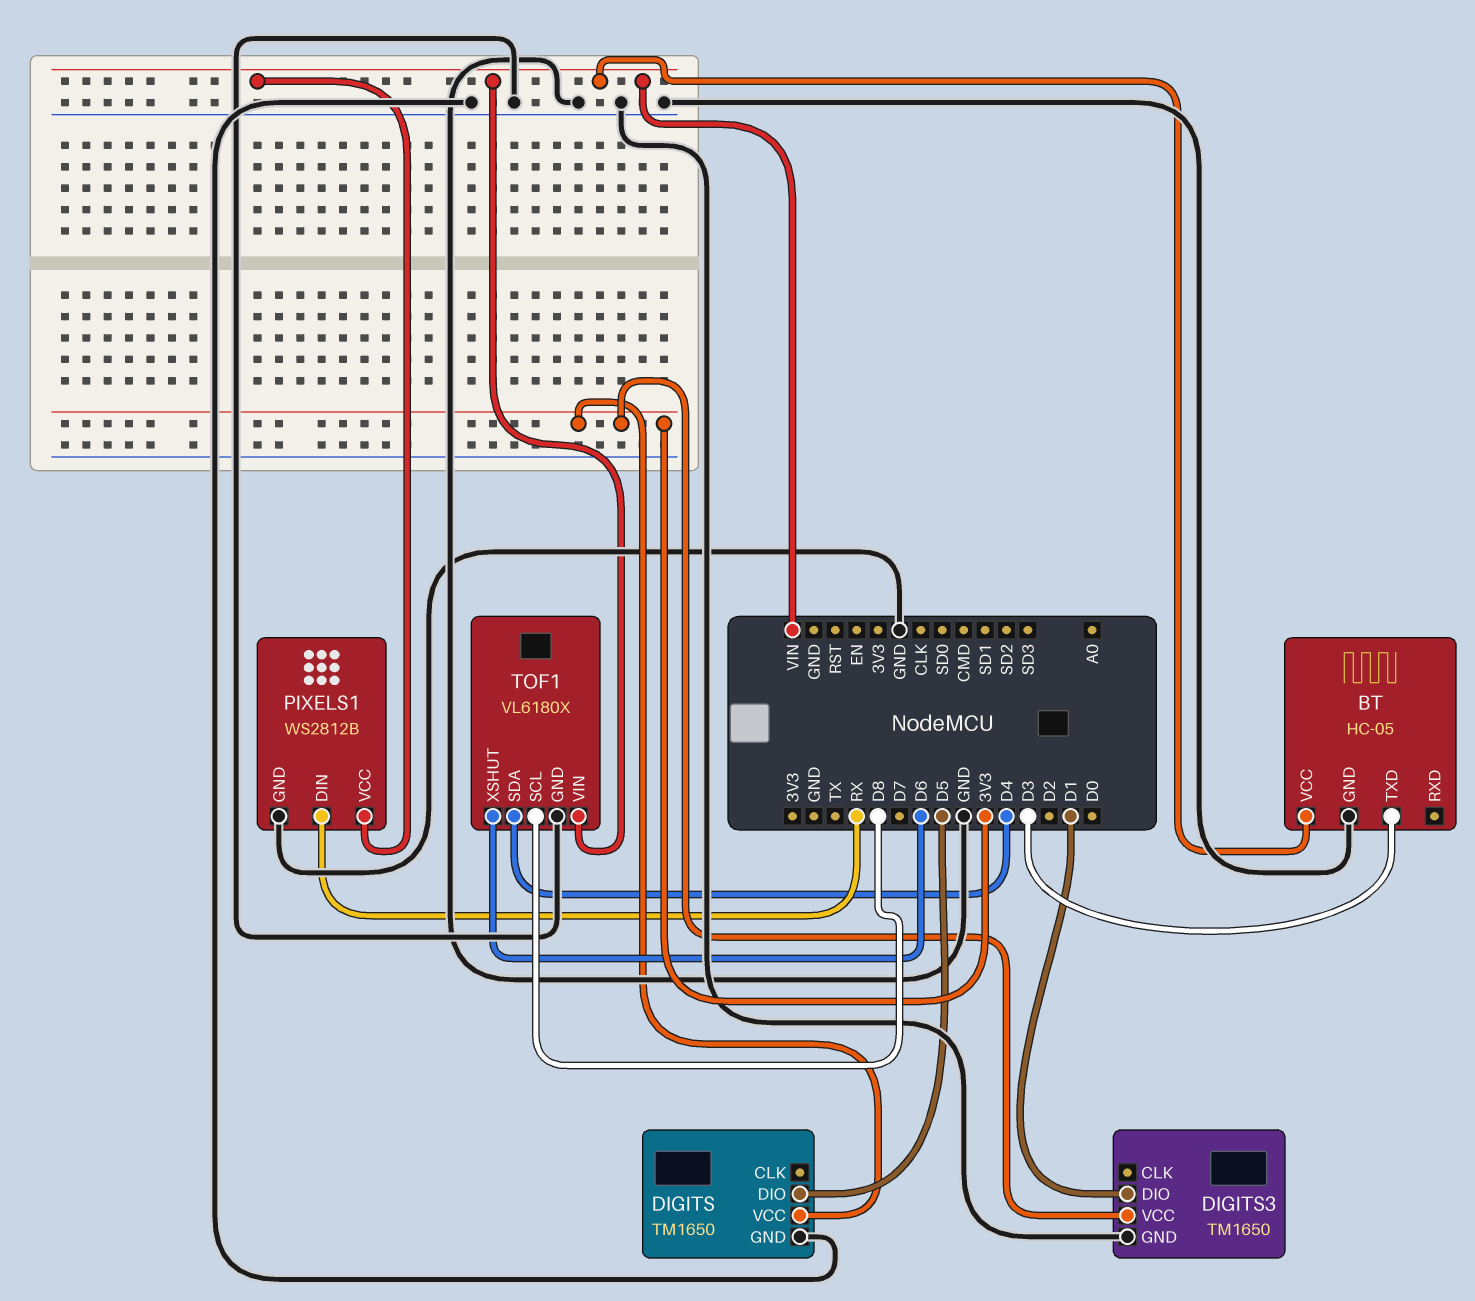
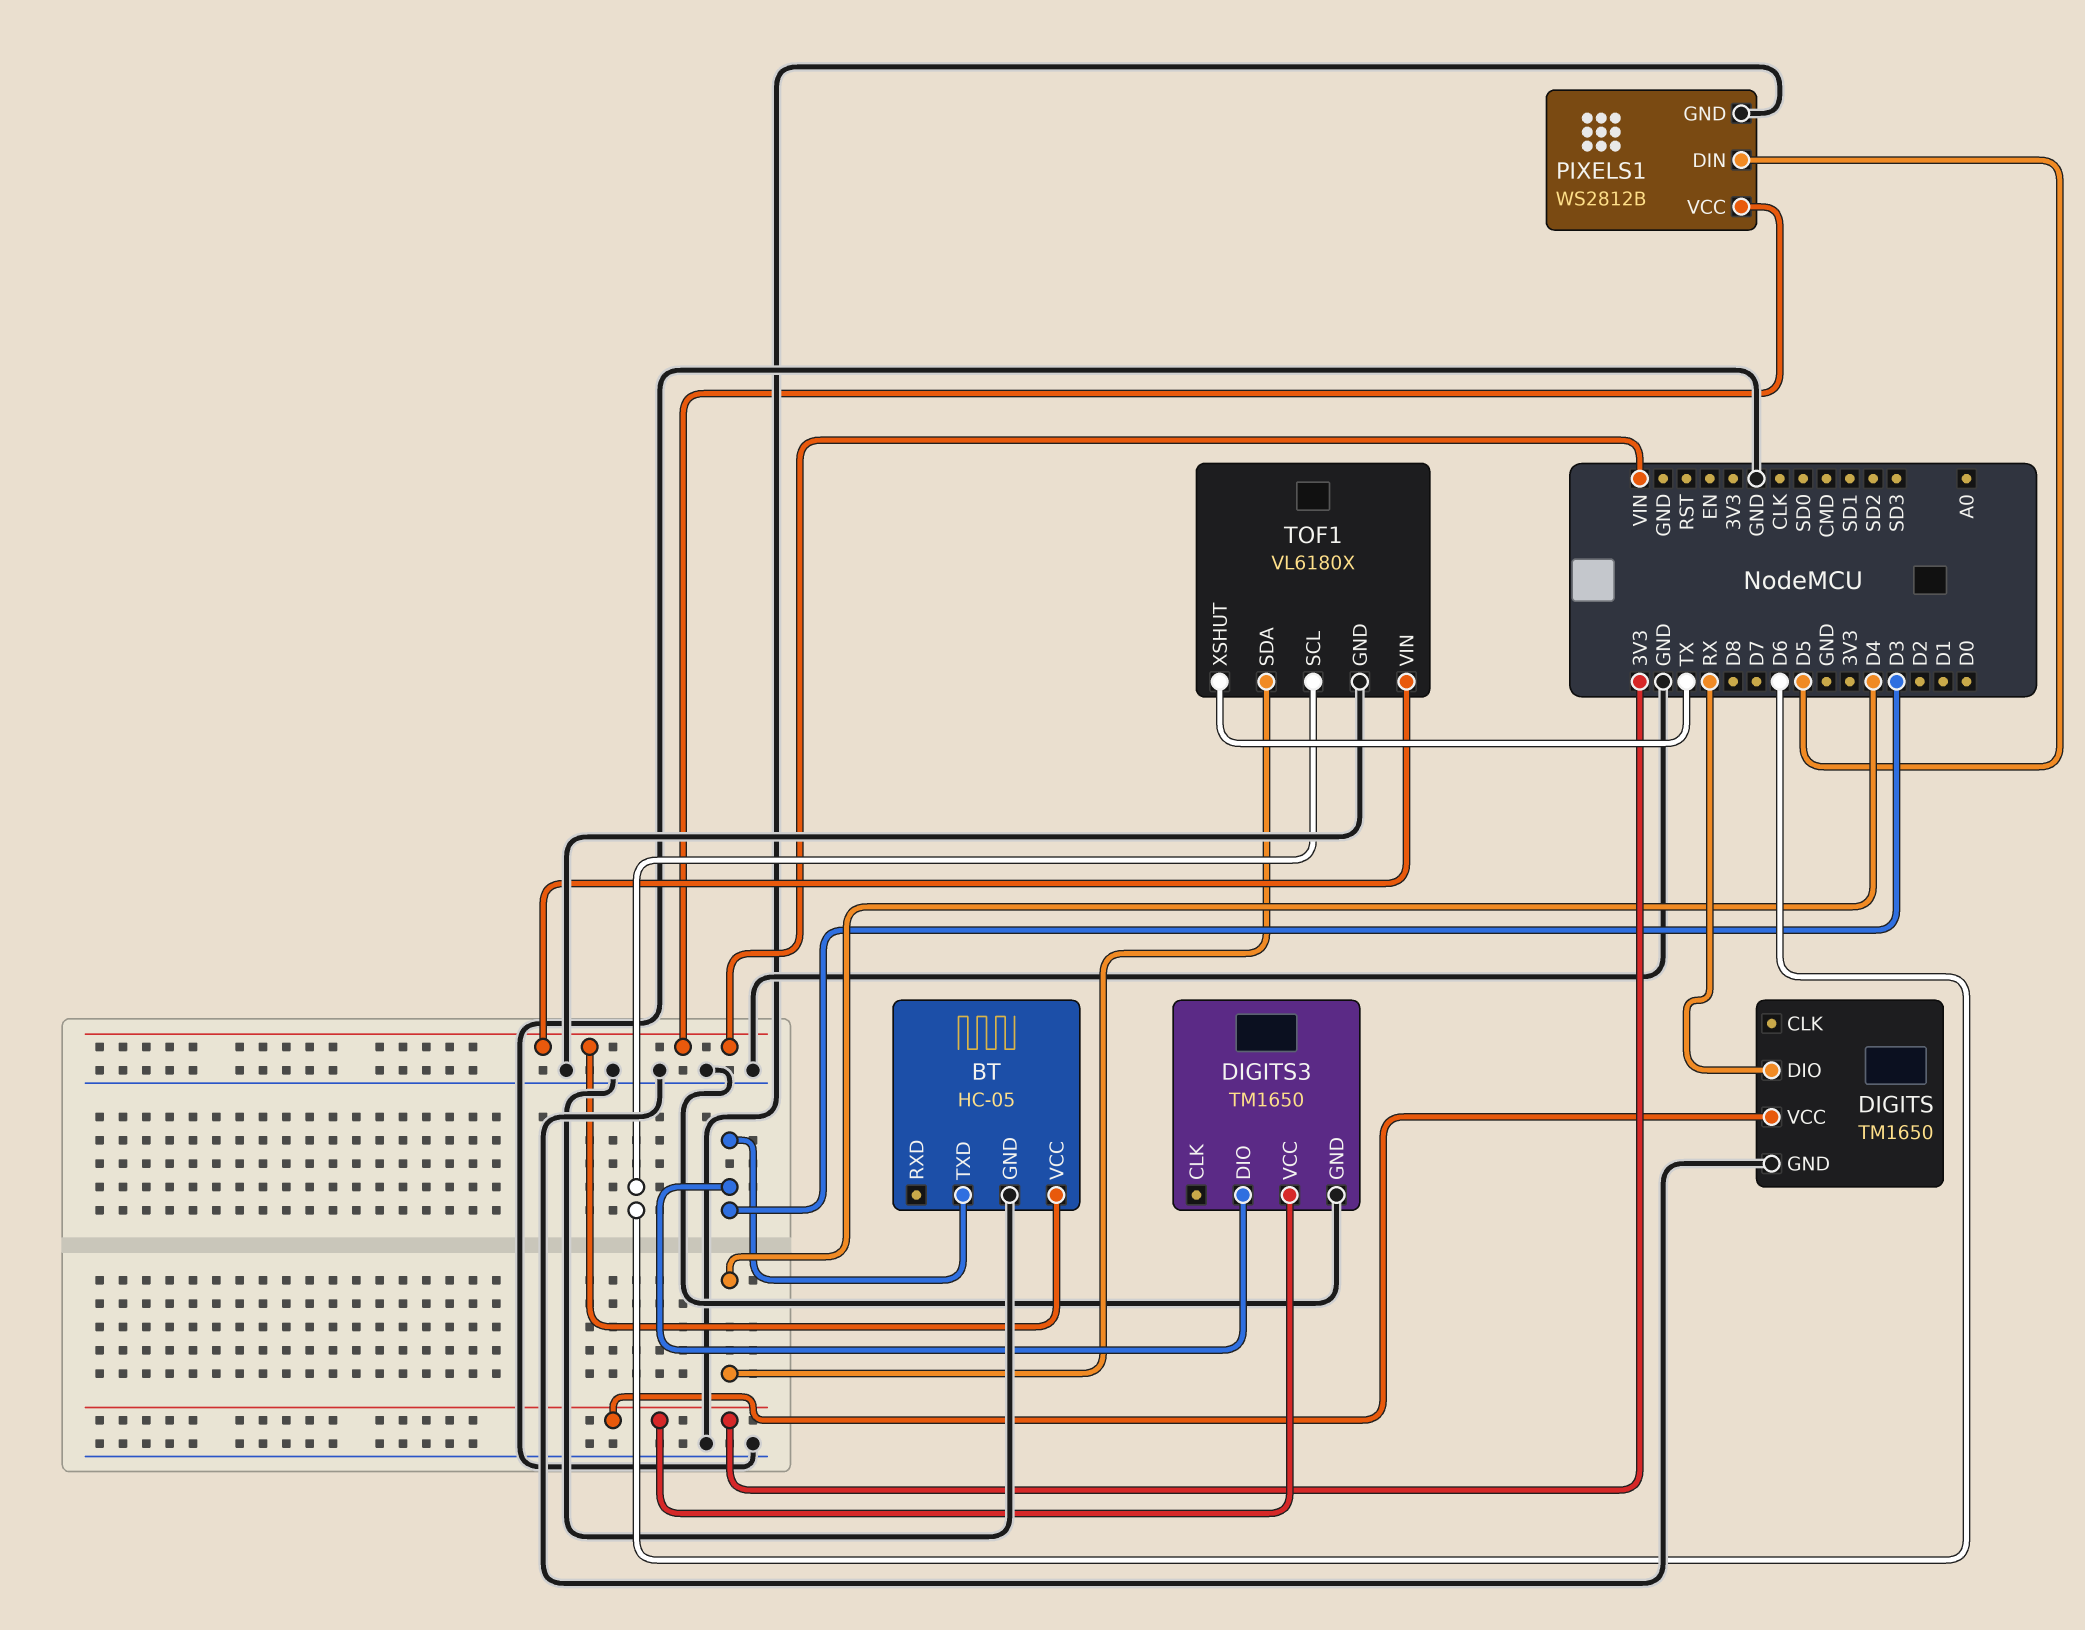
DIGITS pin DIO: D5 -> RX
DIGITS3 pin DIO: D1 -> D3
PIXELS1 pin DIN: RX -> D5
TOF1 pin SCL: D8 -> D6
TOF1 pin XSHUT: D6 -> TX

